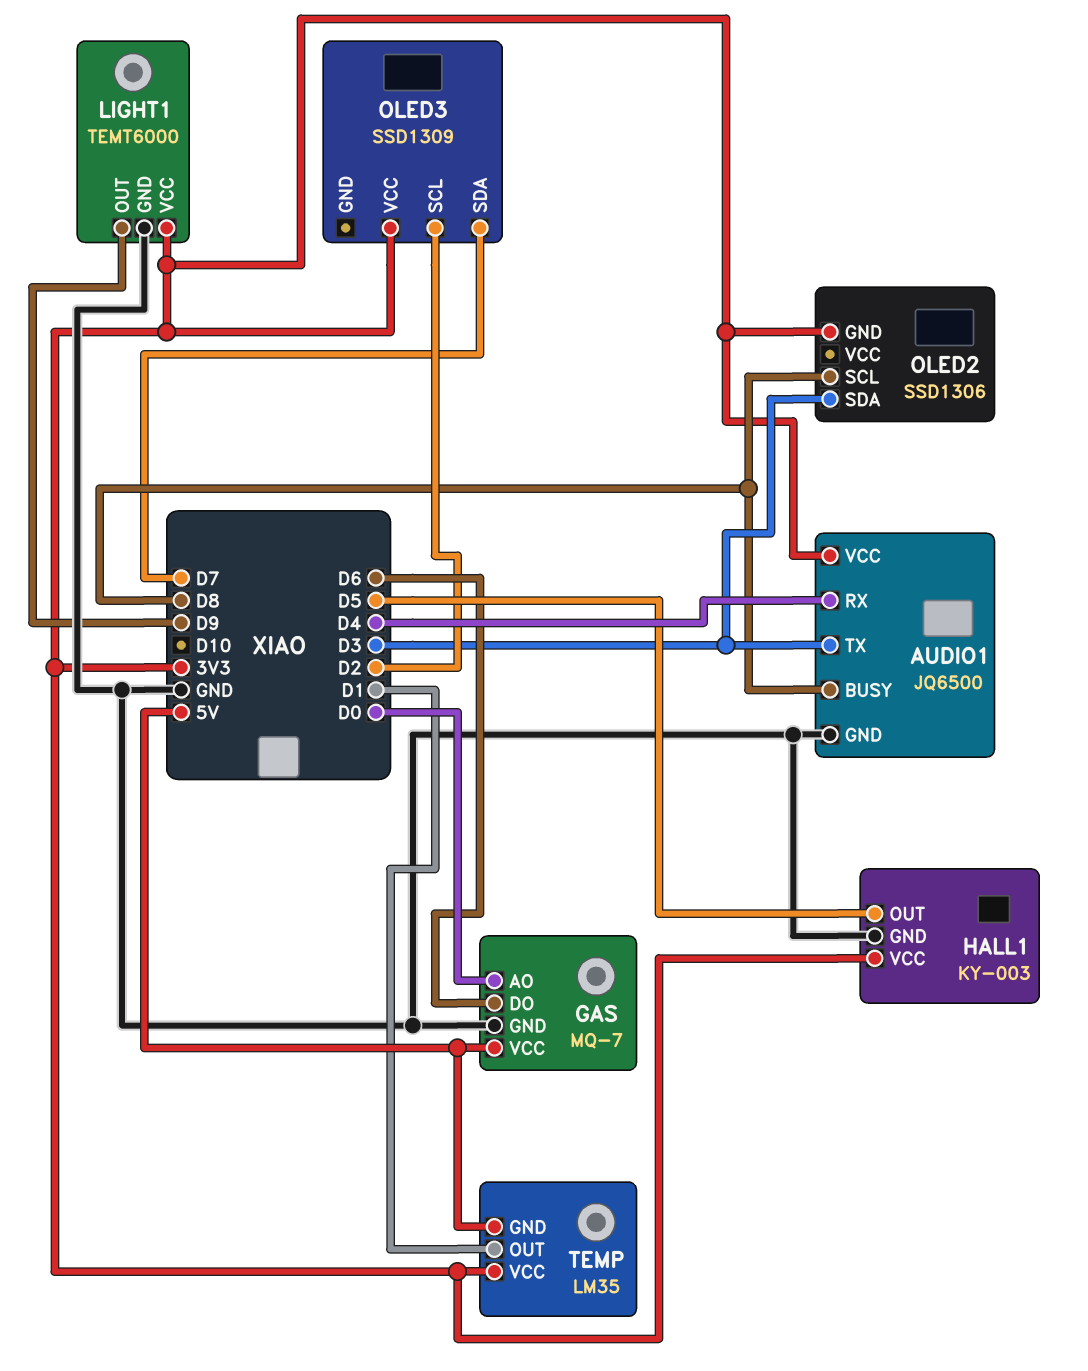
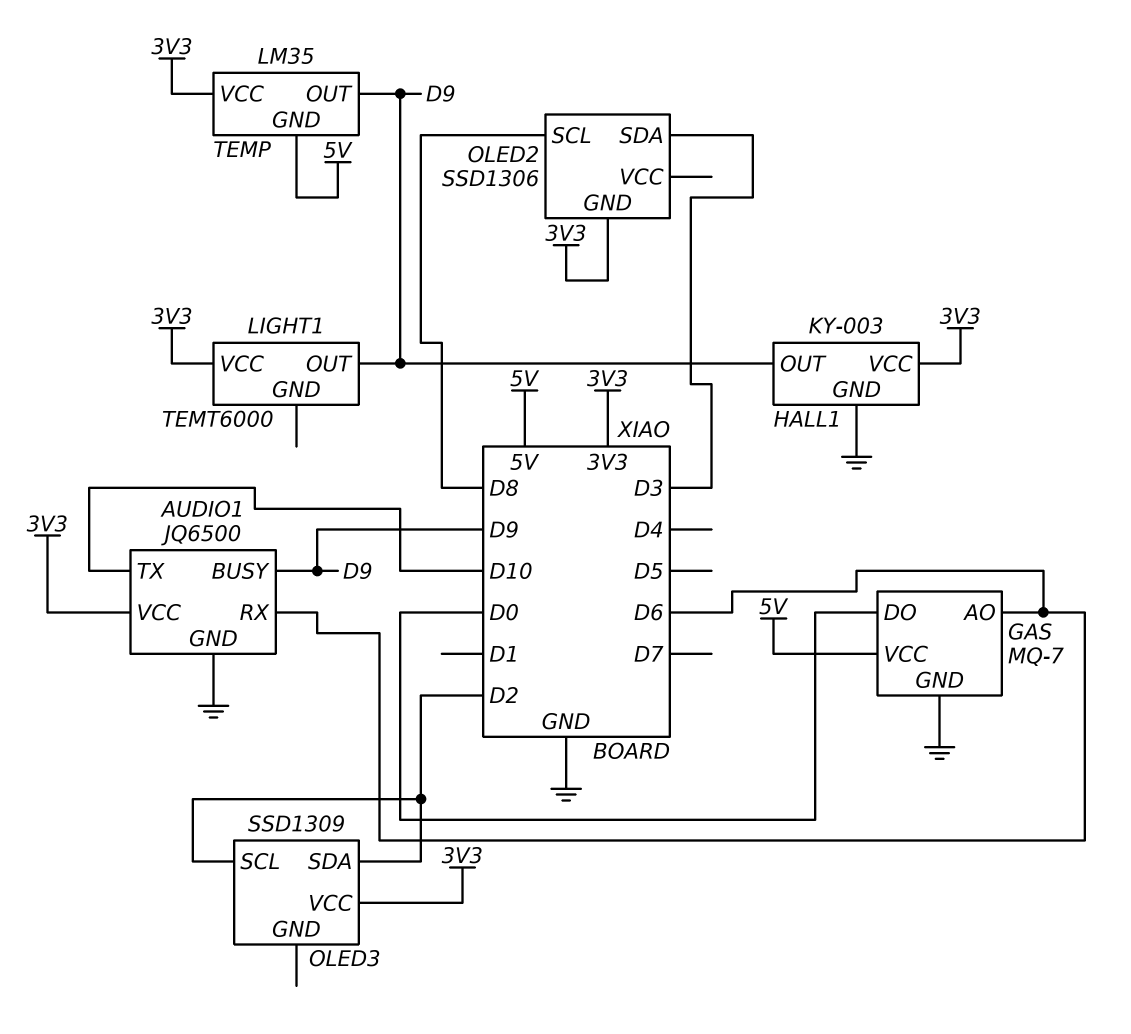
AUDIO1 pin BUSY: D8 -> D9
AUDIO1 pin RX: D4 -> D6
AUDIO1 pin TX: D3 -> D10
GAS pin AO: D0 -> D6
GAS pin DO: D6 -> D0
HALL1 pin OUT: D5 -> D9
LIGHT1 pin GND: GND -> none
OLED3 pin SDA: D7 -> D2
TEMP pin OUT: D1 -> D9

